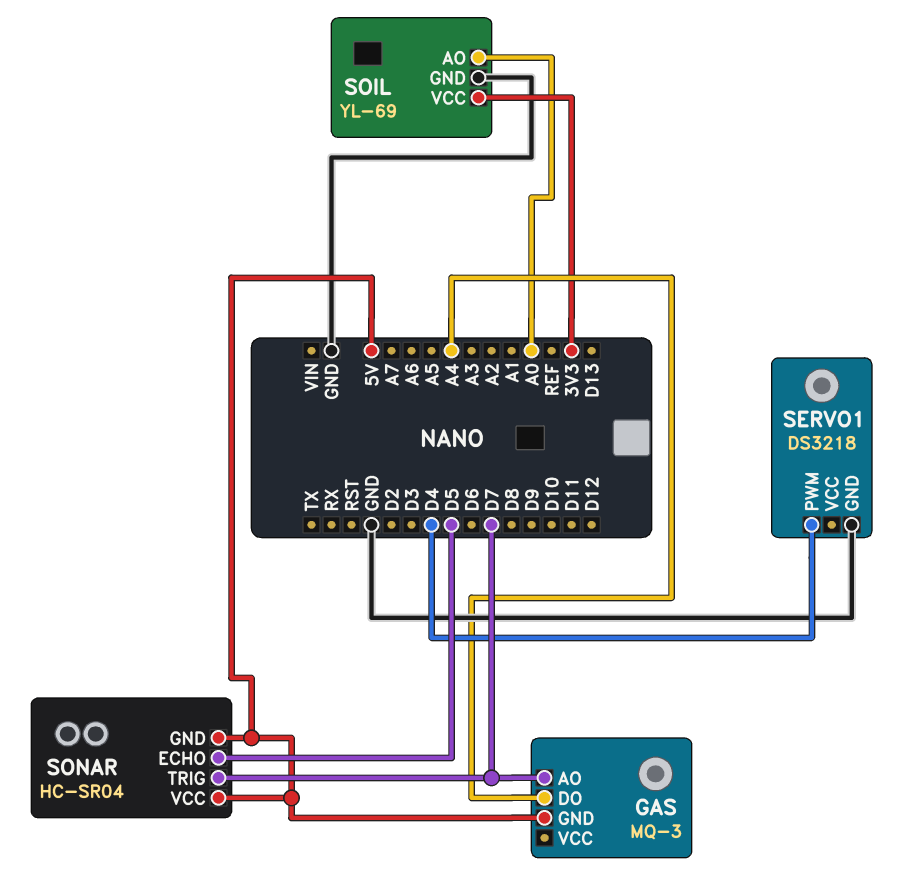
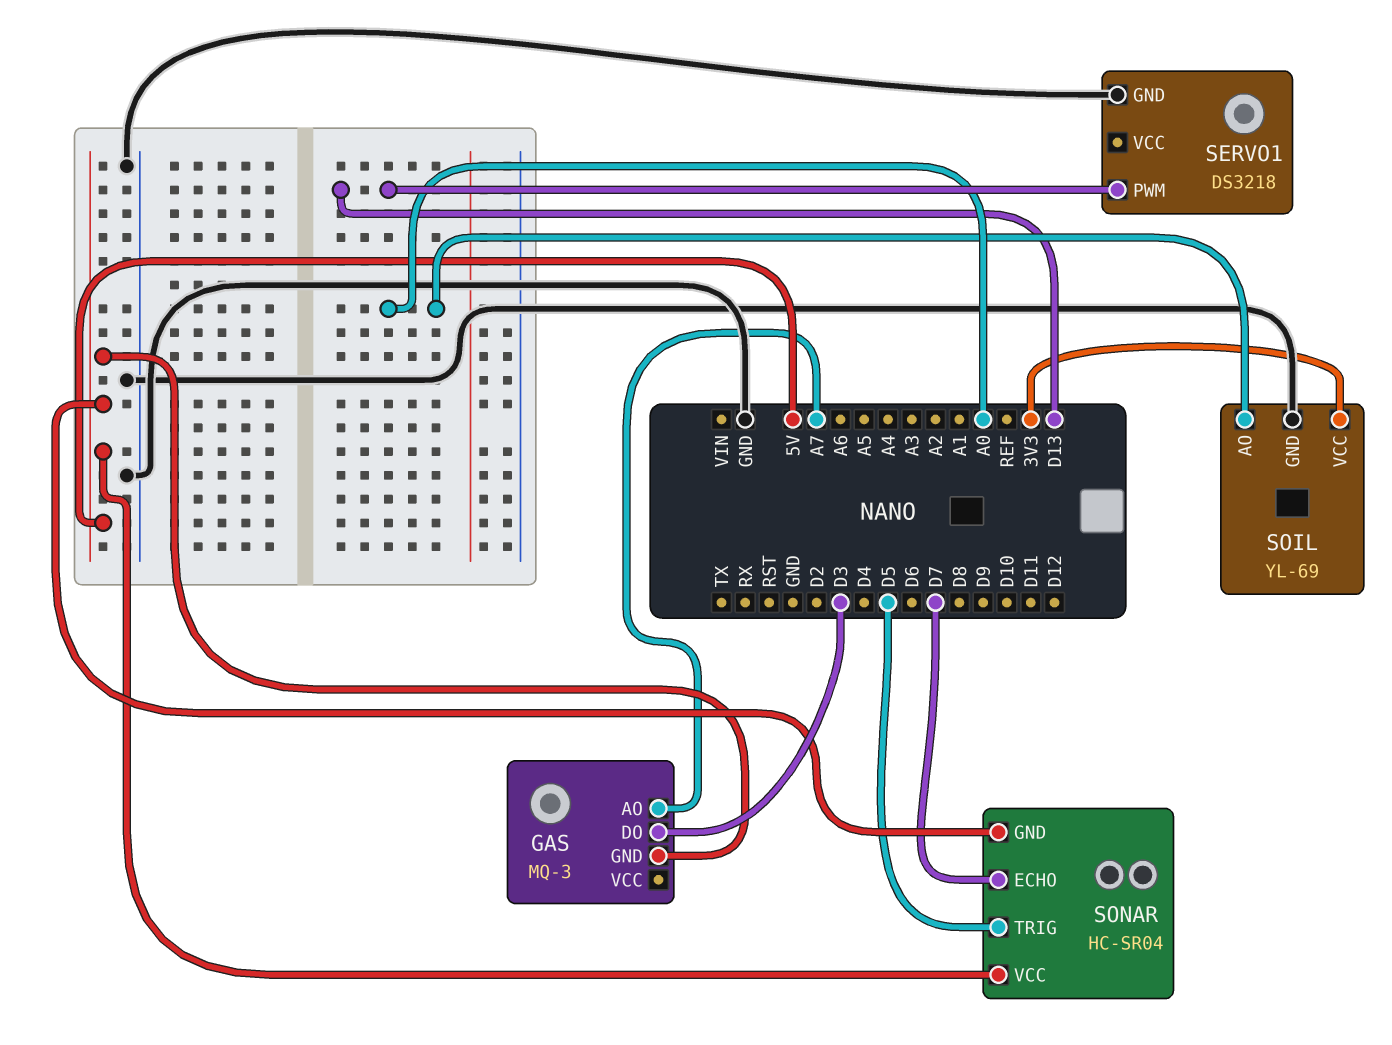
GAS pin AO: D7 -> A7
GAS pin DO: A4 -> D3
SERVO1 pin PWM: D4 -> D13
SONAR pin ECHO: D5 -> D7
SONAR pin TRIG: D7 -> D5

